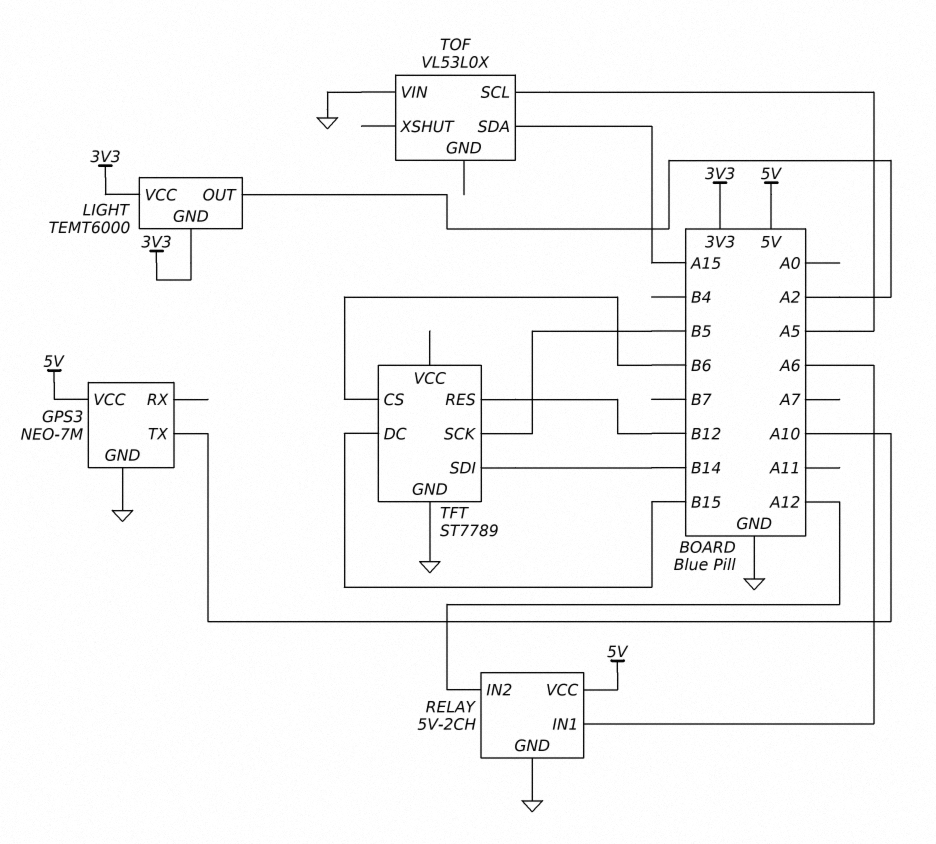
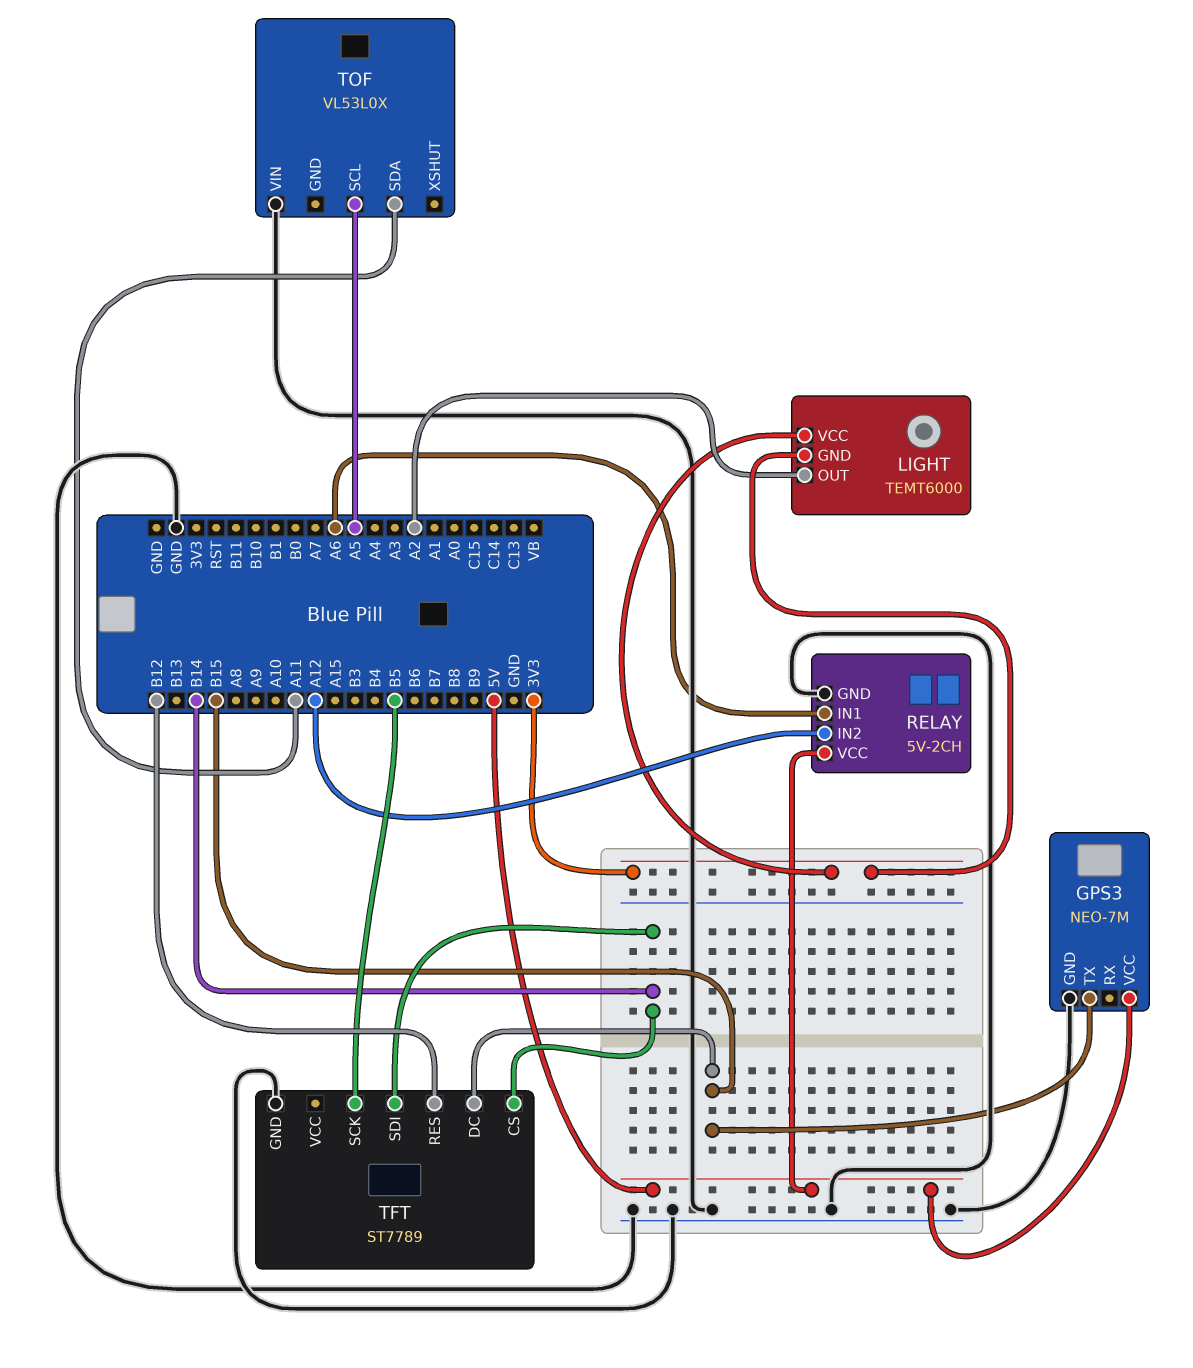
GPS3 pin TX: A10 -> B15
TFT pin CS: B6 -> B14
TOF pin SDA: A15 -> A11

